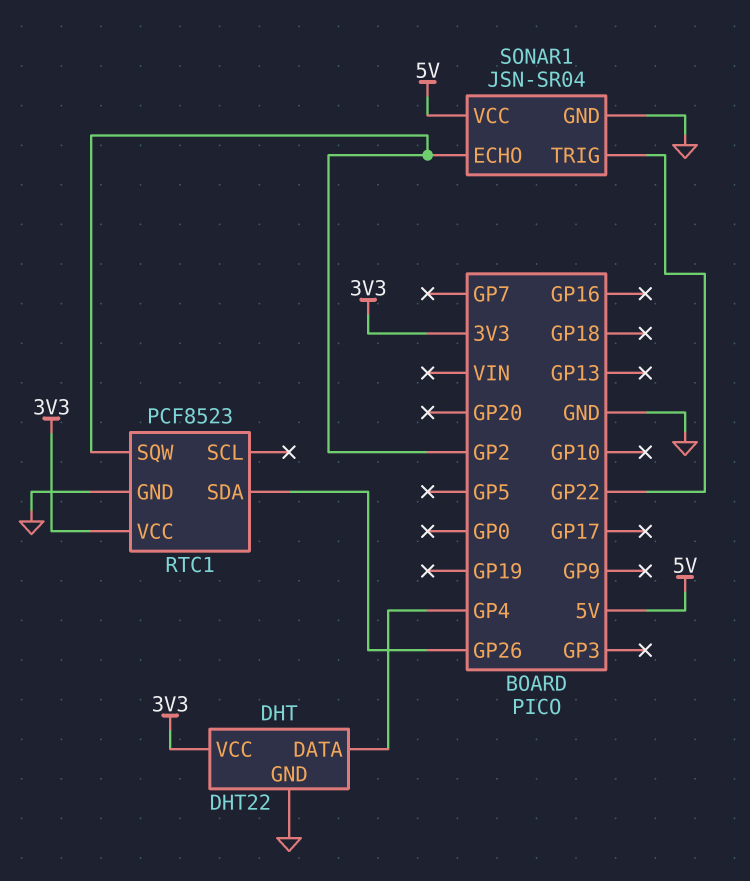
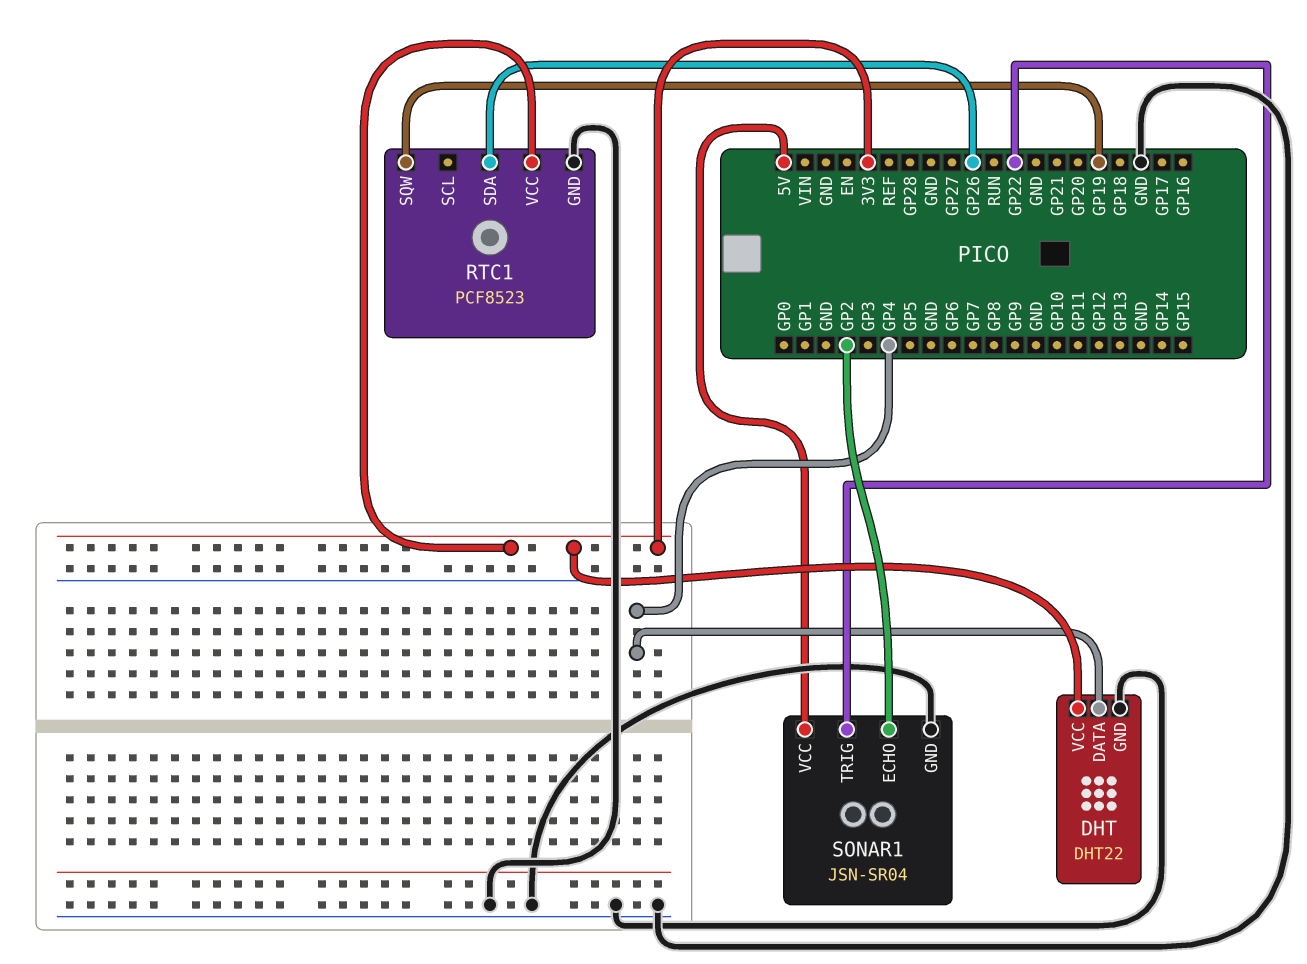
RTC1 pin SQW: GP2 -> GP19

